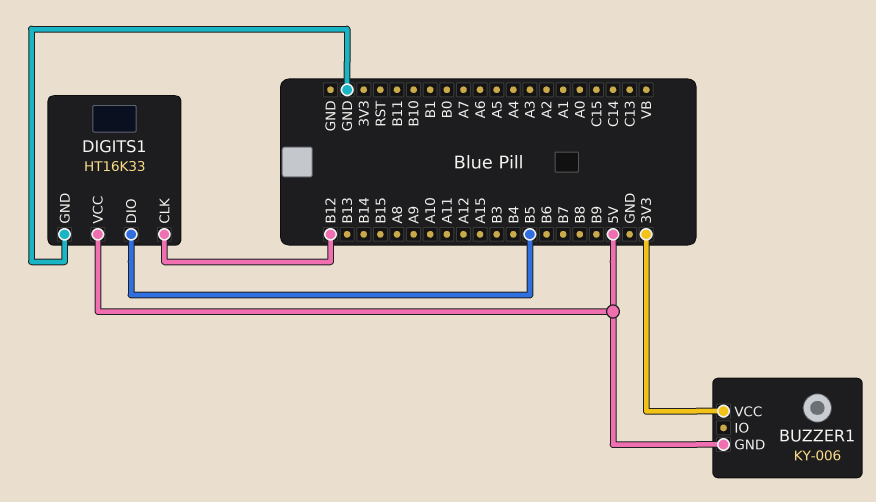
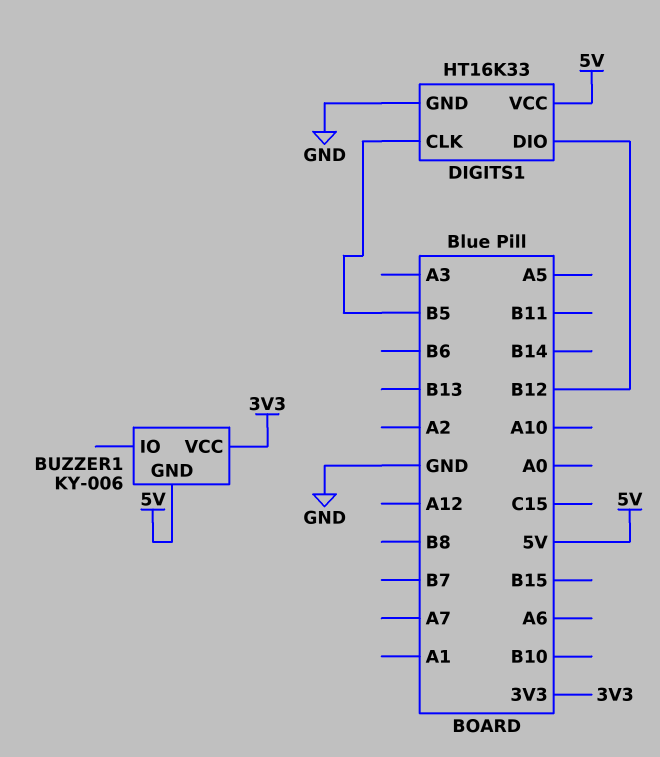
DIGITS1 pin CLK: B12 -> B5
DIGITS1 pin DIO: B5 -> B12

